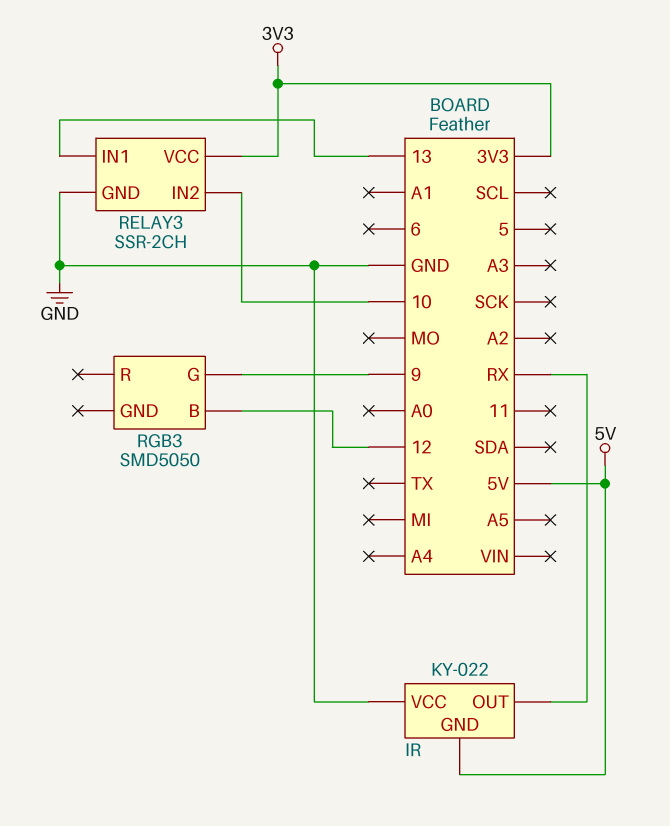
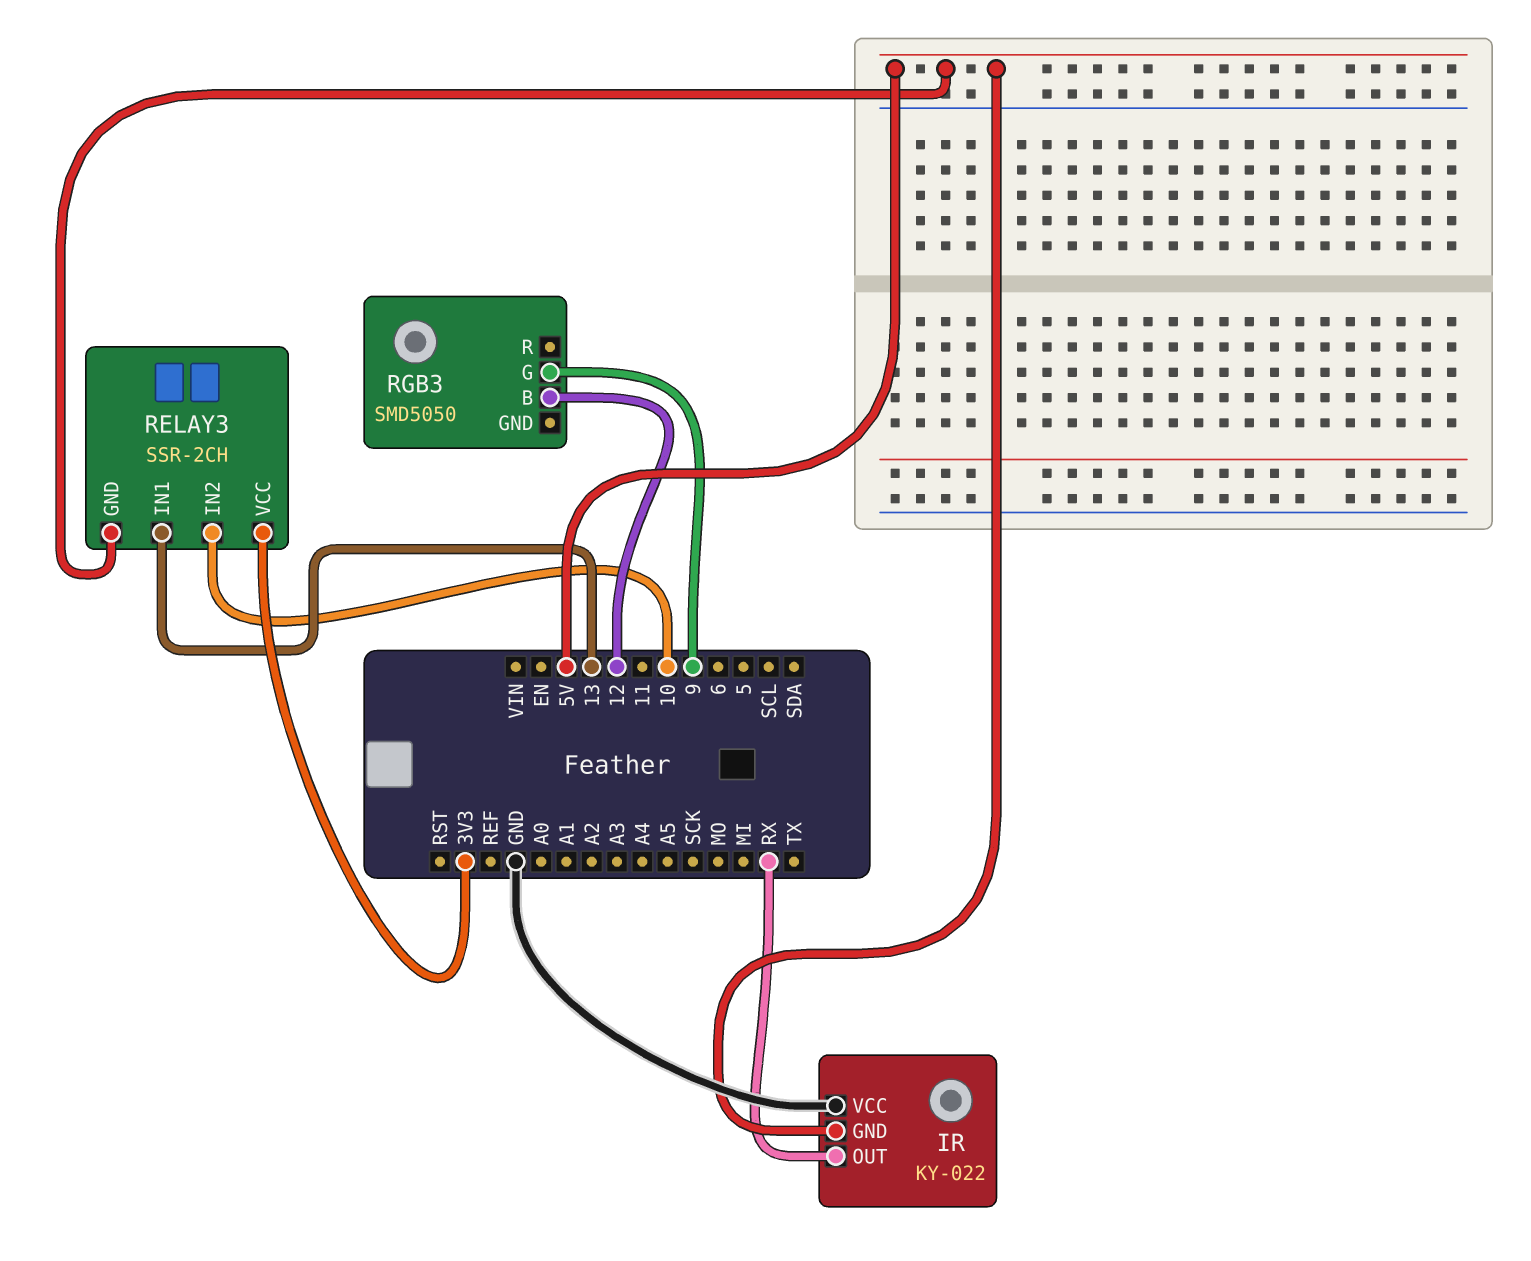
RELAY3 pin GND: GND -> 5V

